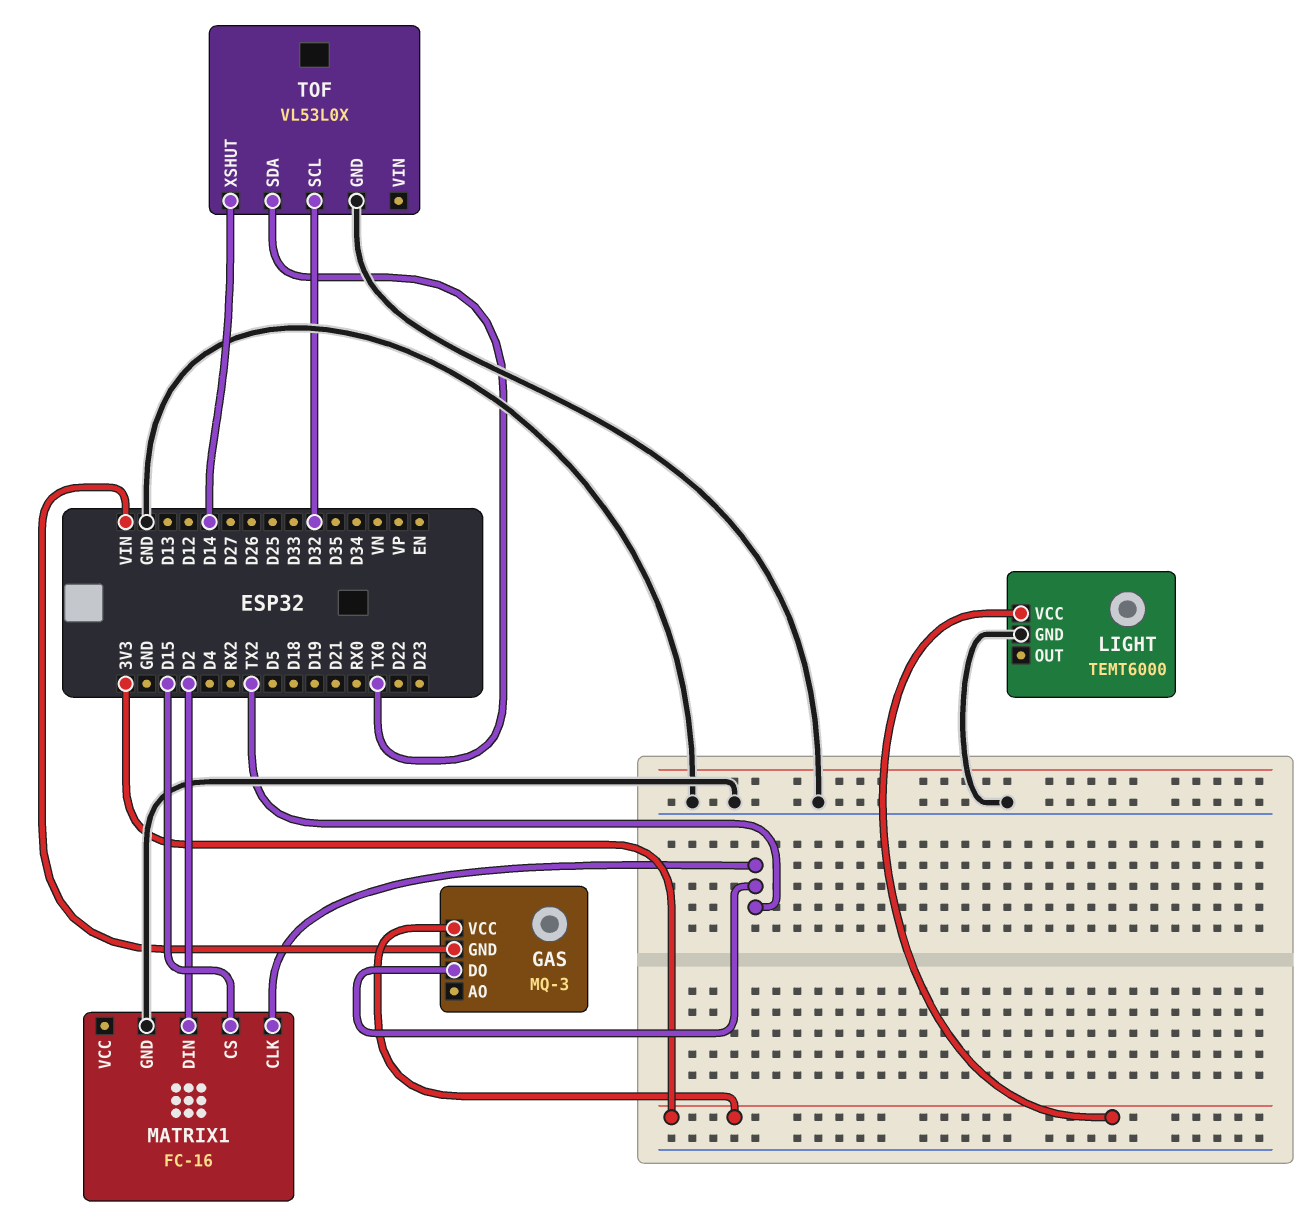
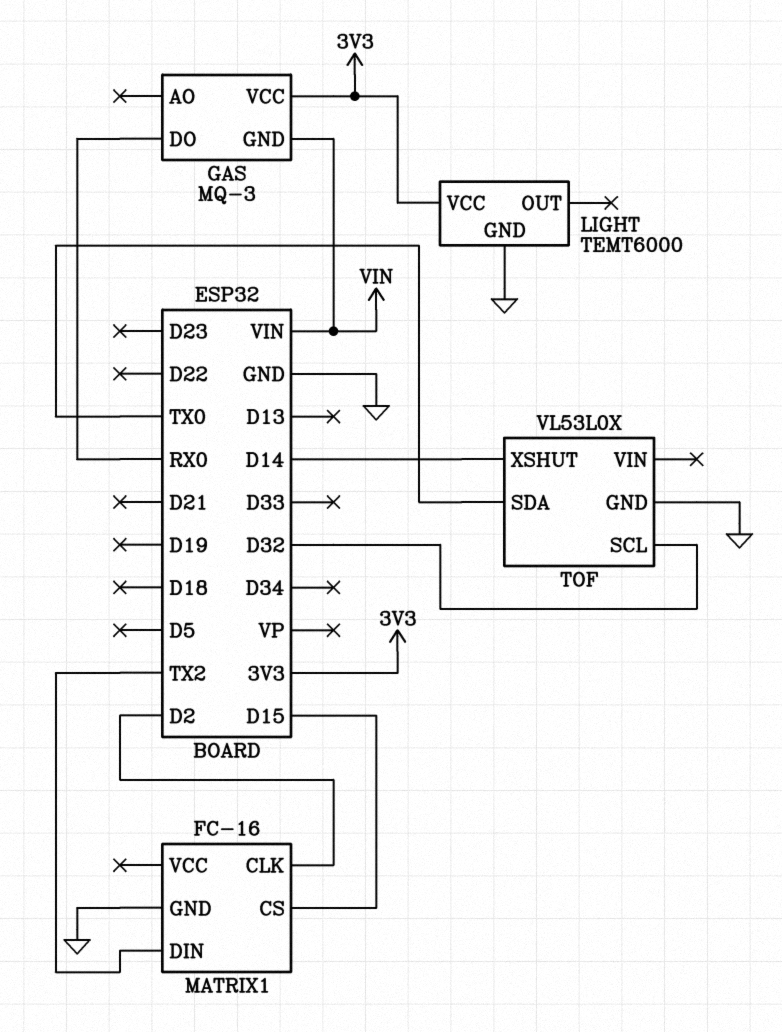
GAS pin DO: TX2 -> RX0
MATRIX1 pin CLK: TX2 -> D2
MATRIX1 pin DIN: D2 -> TX2

